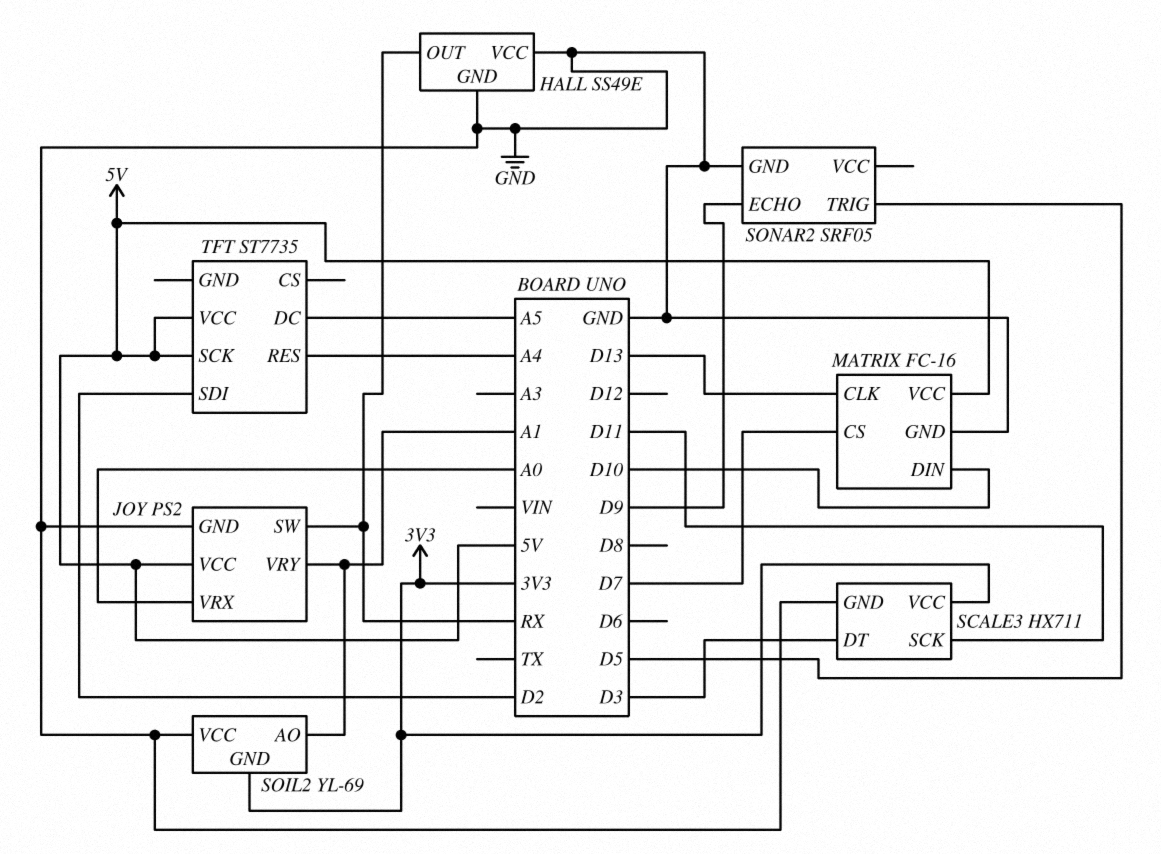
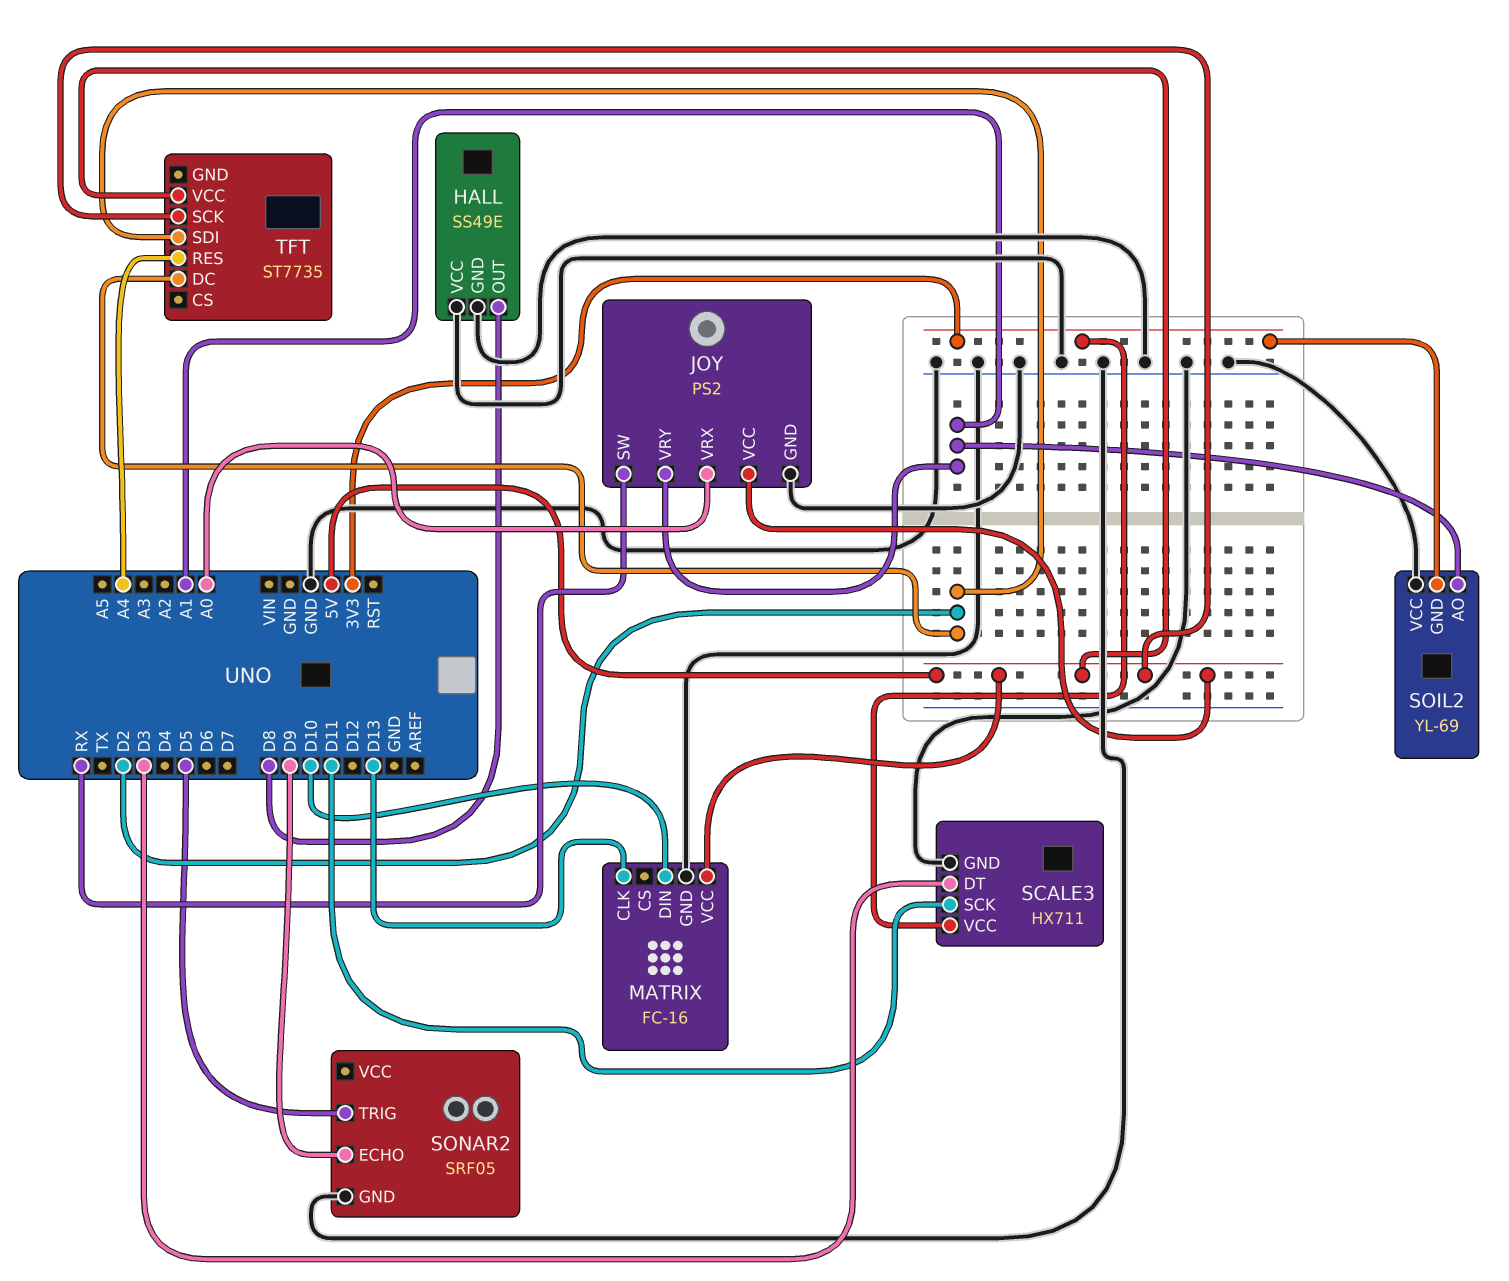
HALL pin OUT: RX -> D8
MATRIX pin CS: D7 -> none
TFT pin DC: A5 -> D2

